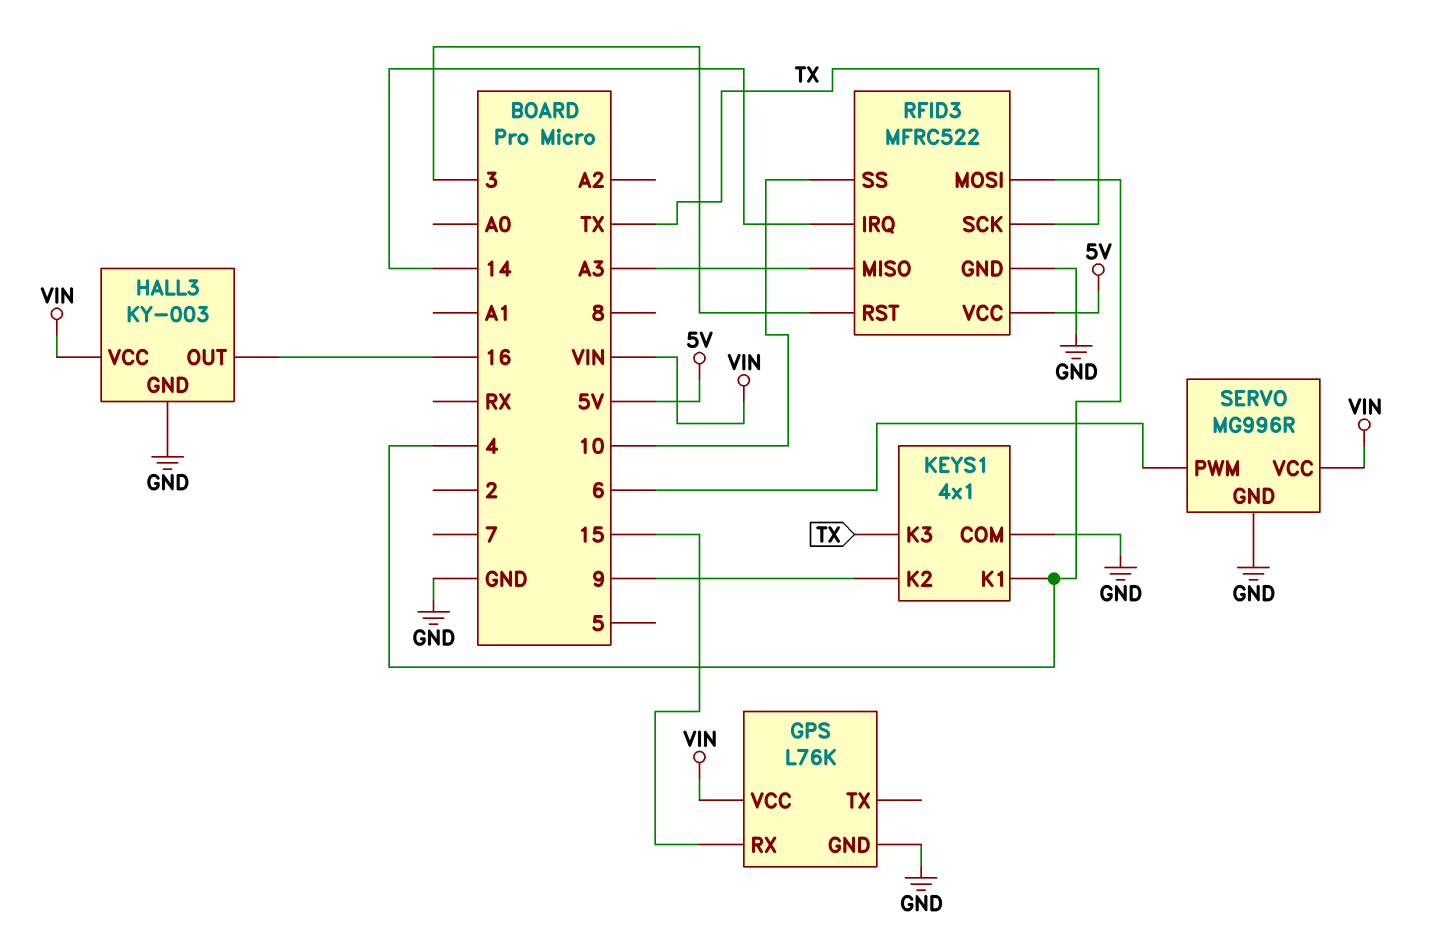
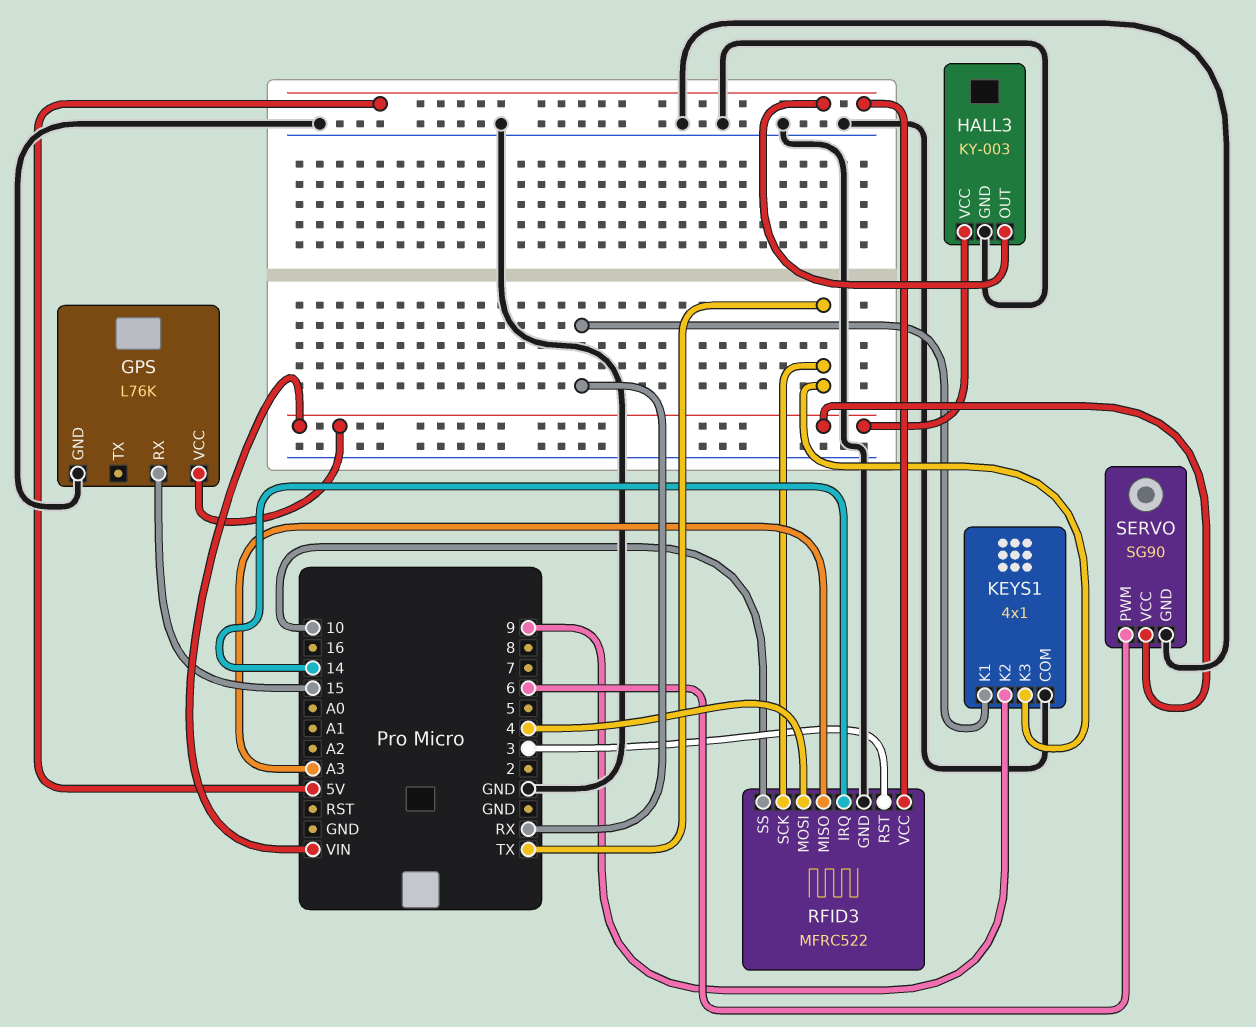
HALL3 pin OUT: 16 -> 5V
KEYS1 pin K1: 4 -> RX
SERVO: MG996R -> SG90

